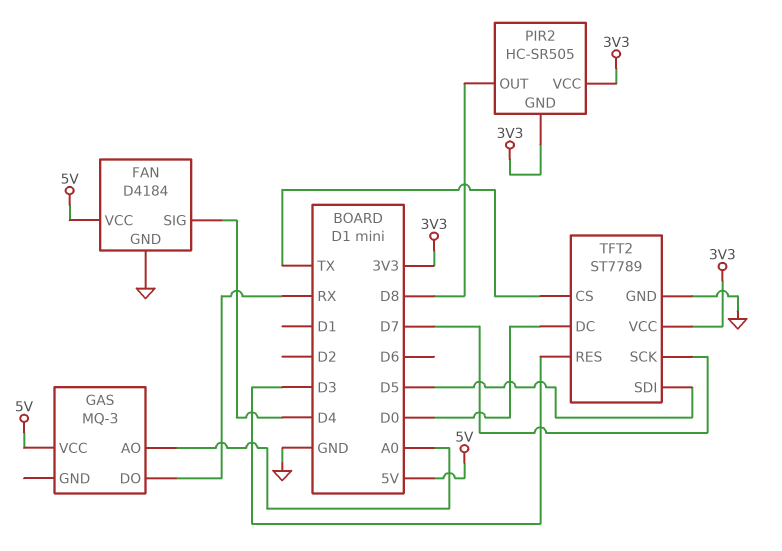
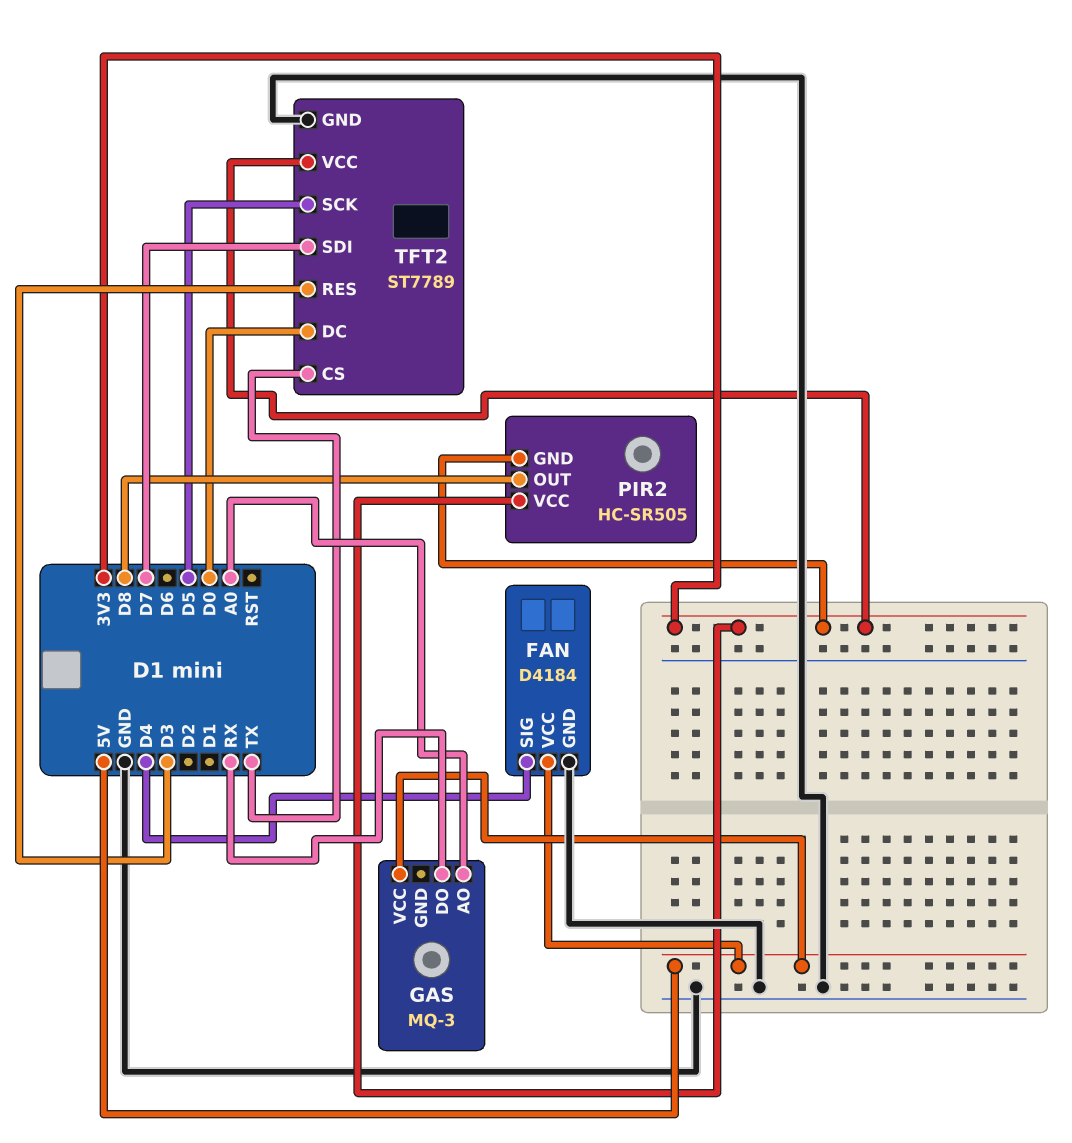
TFT2 pin SCK: D7 -> D5
TFT2 pin SDI: D5 -> D7

